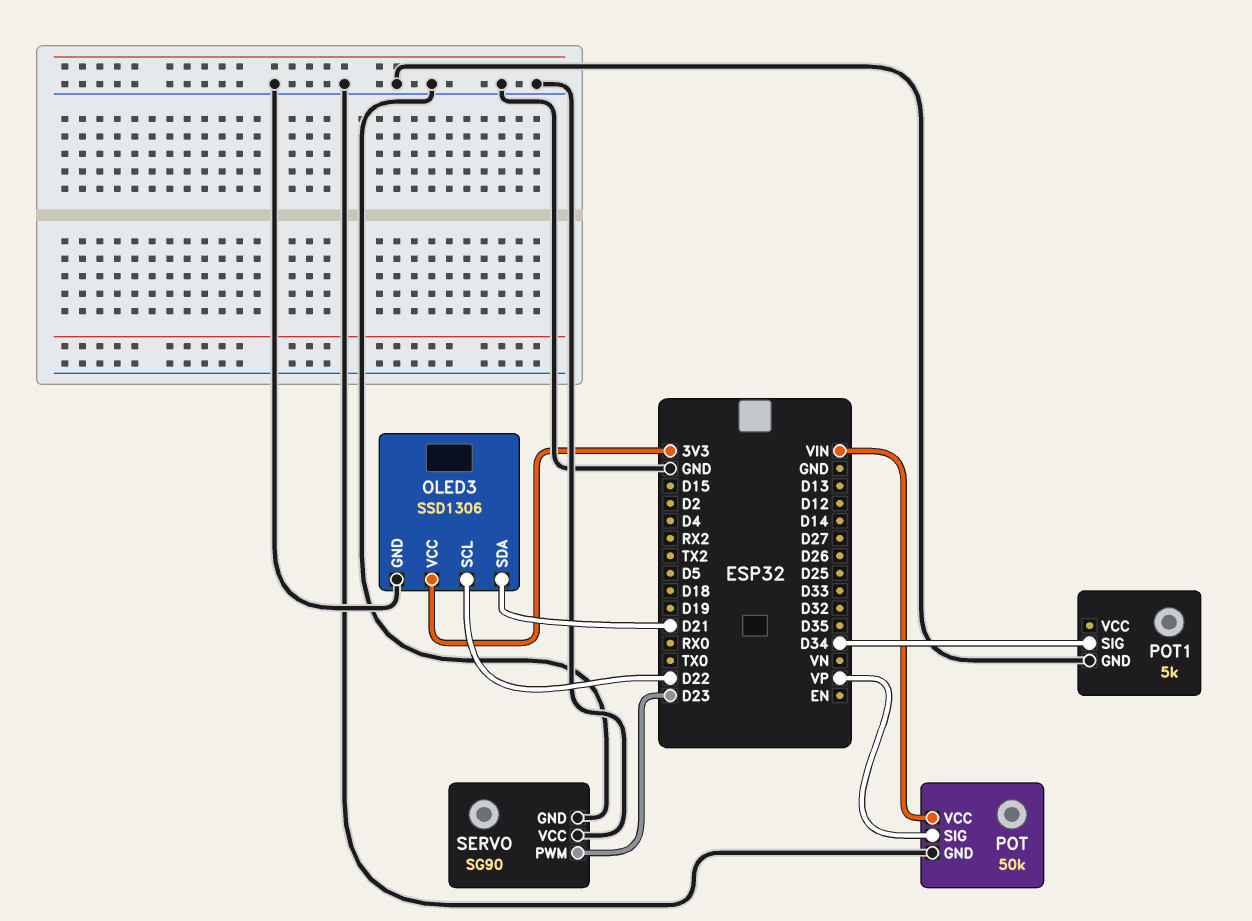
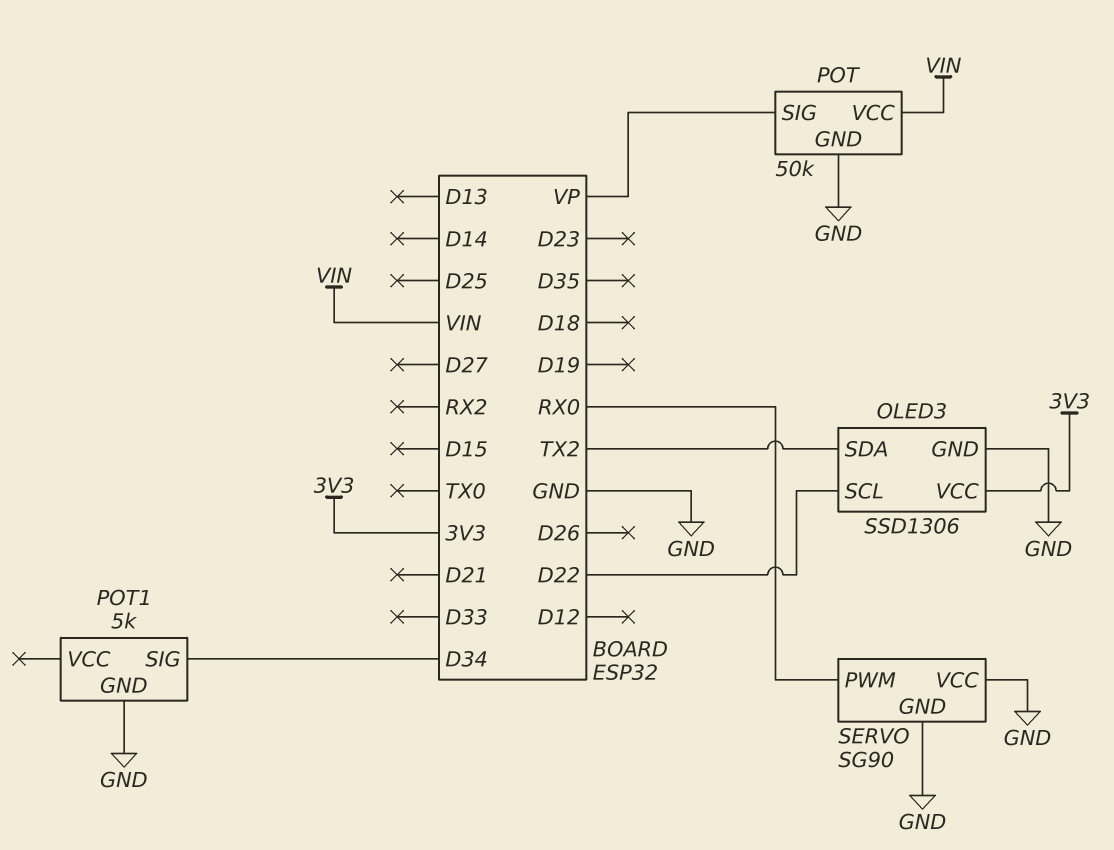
OLED3 pin SDA: D21 -> TX2
SERVO pin PWM: D23 -> RX0

